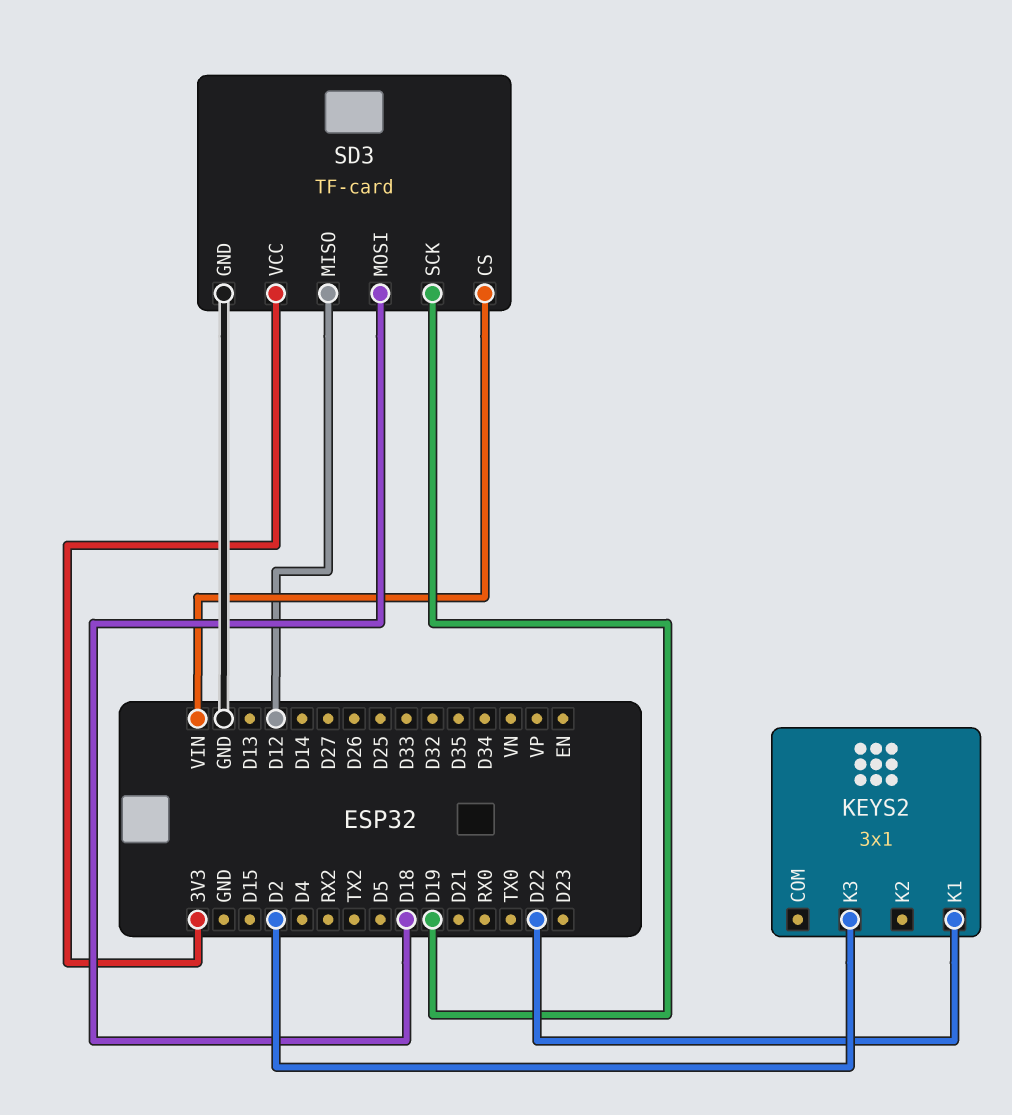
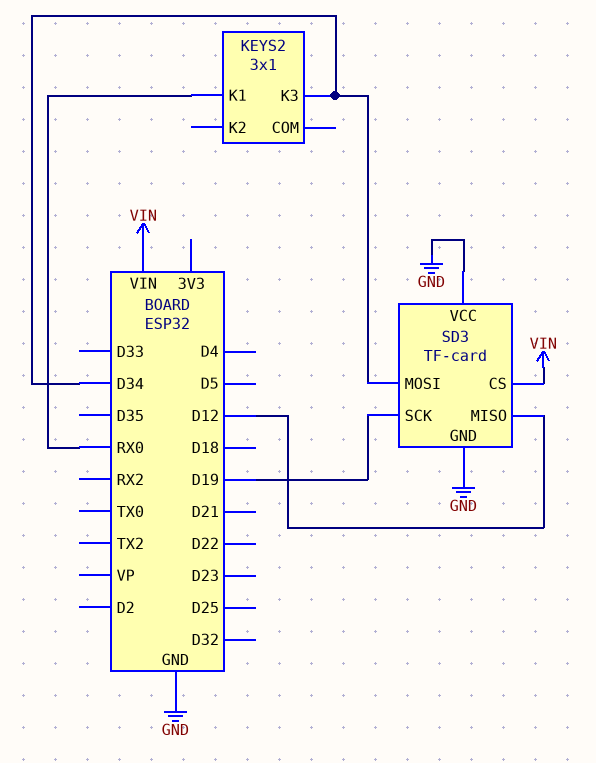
KEYS2 pin K1: D22 -> RX0
KEYS2 pin K3: D2 -> D34
SD3 pin MOSI: D18 -> D34
SD3 pin VCC: 3V3 -> GND

